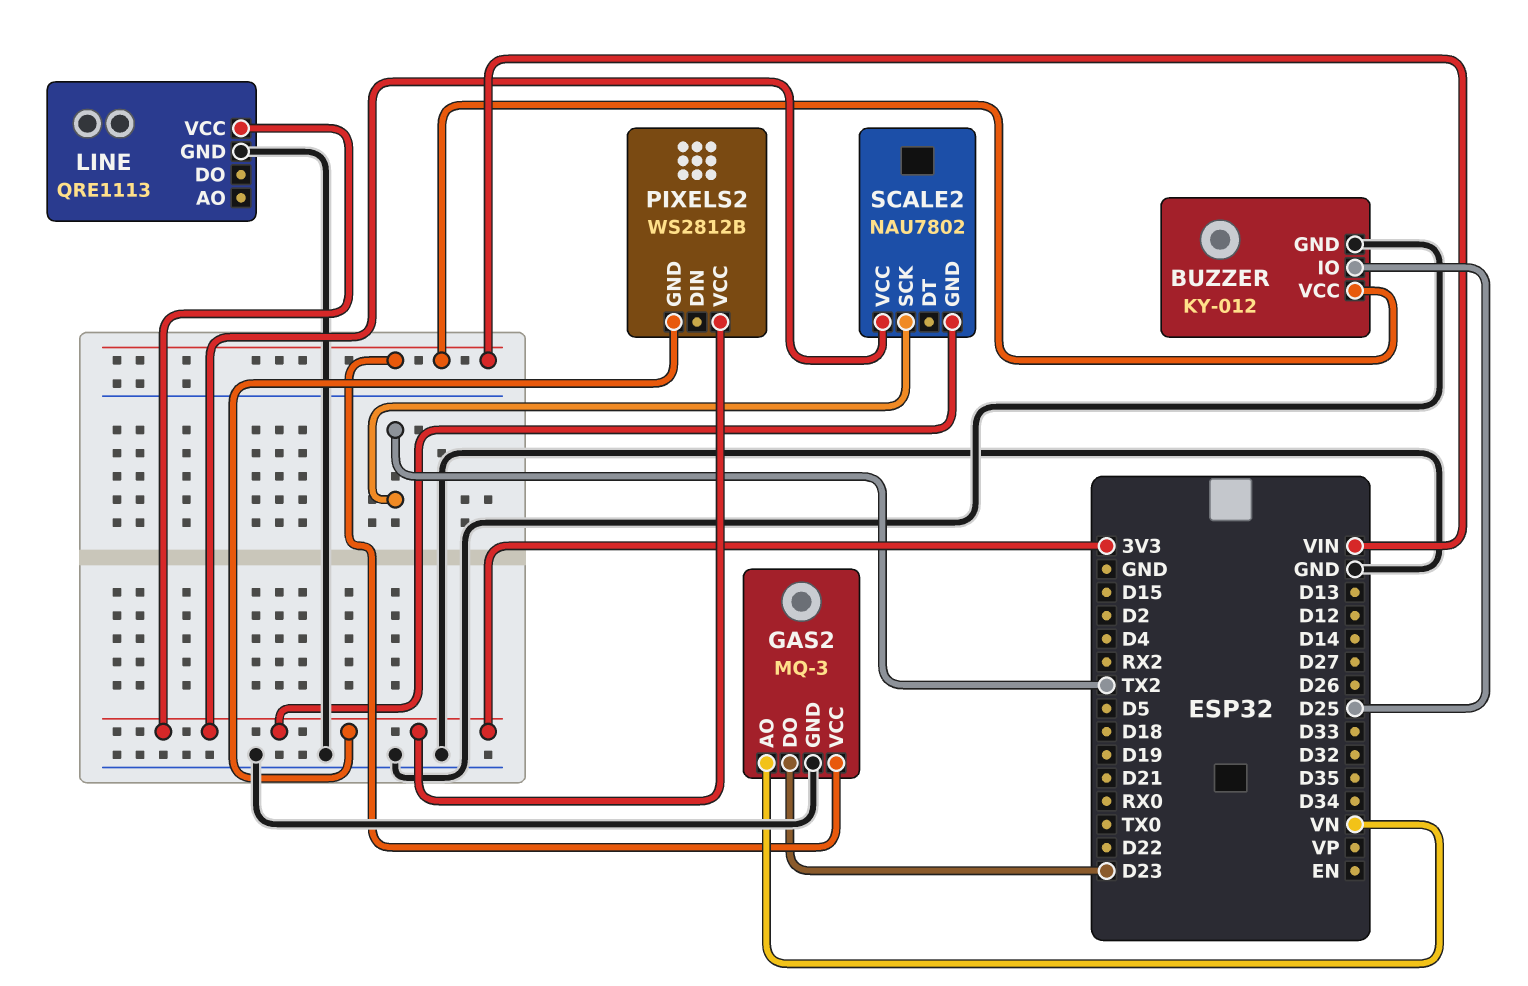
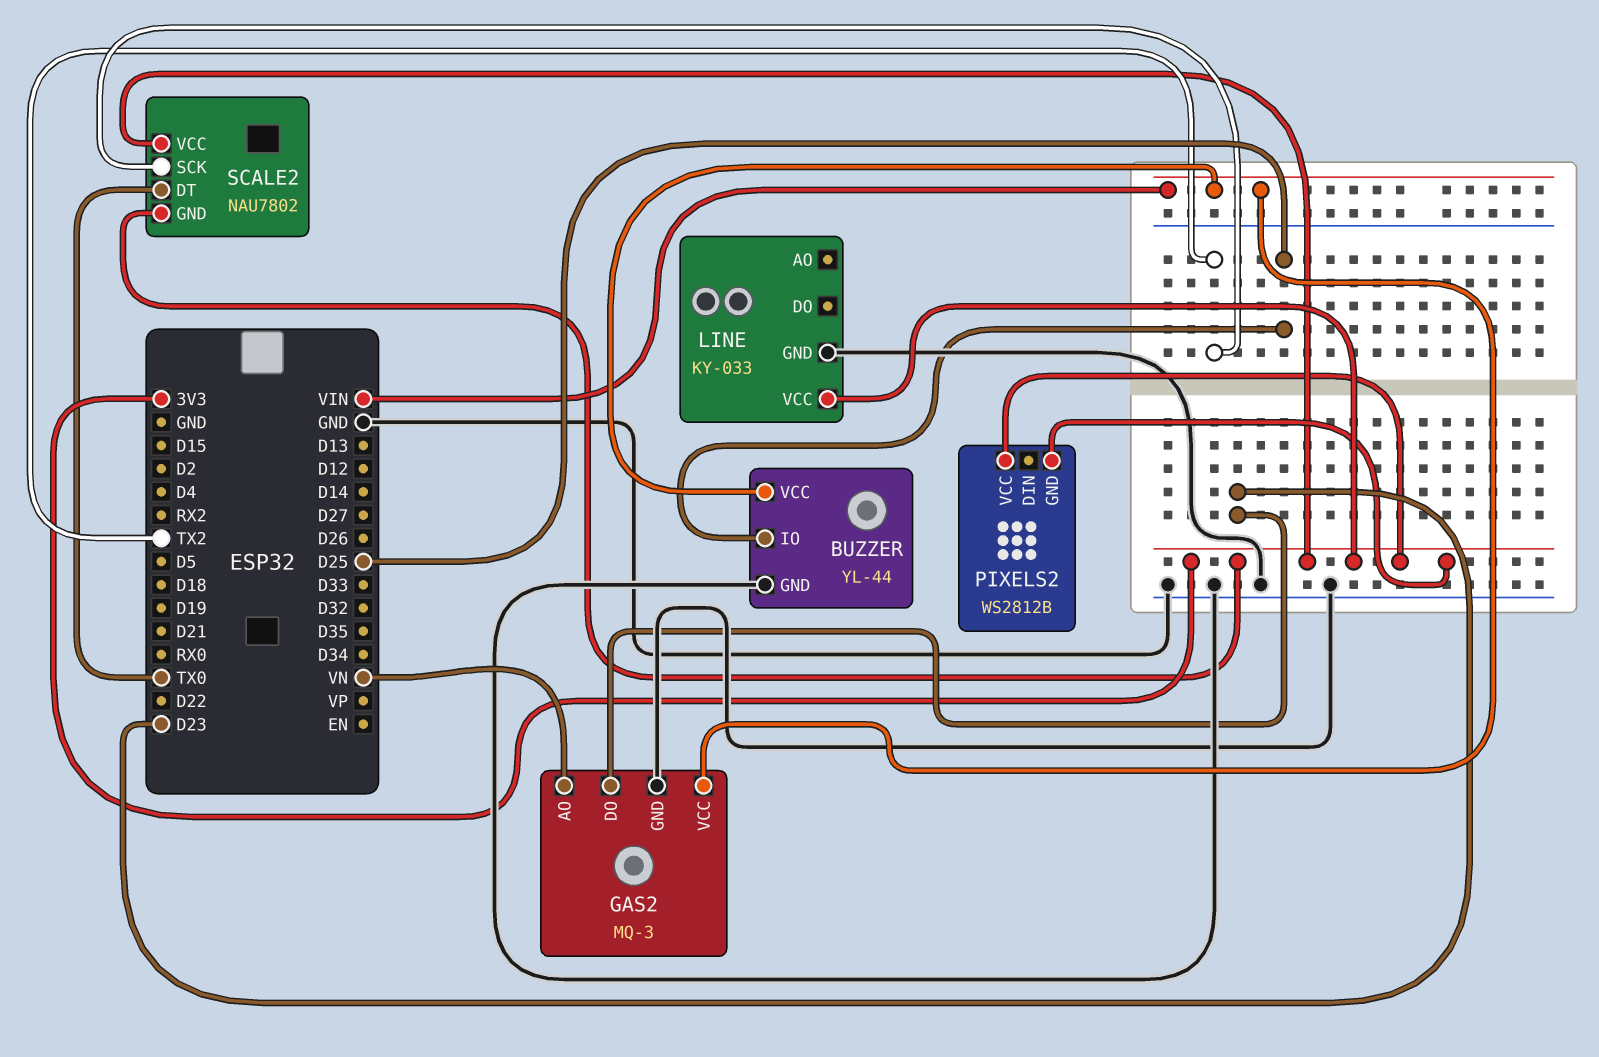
BUZZER: KY-012 -> YL-44
LINE: QRE1113 -> KY-033
SCALE2 pin DT: none -> TX0

